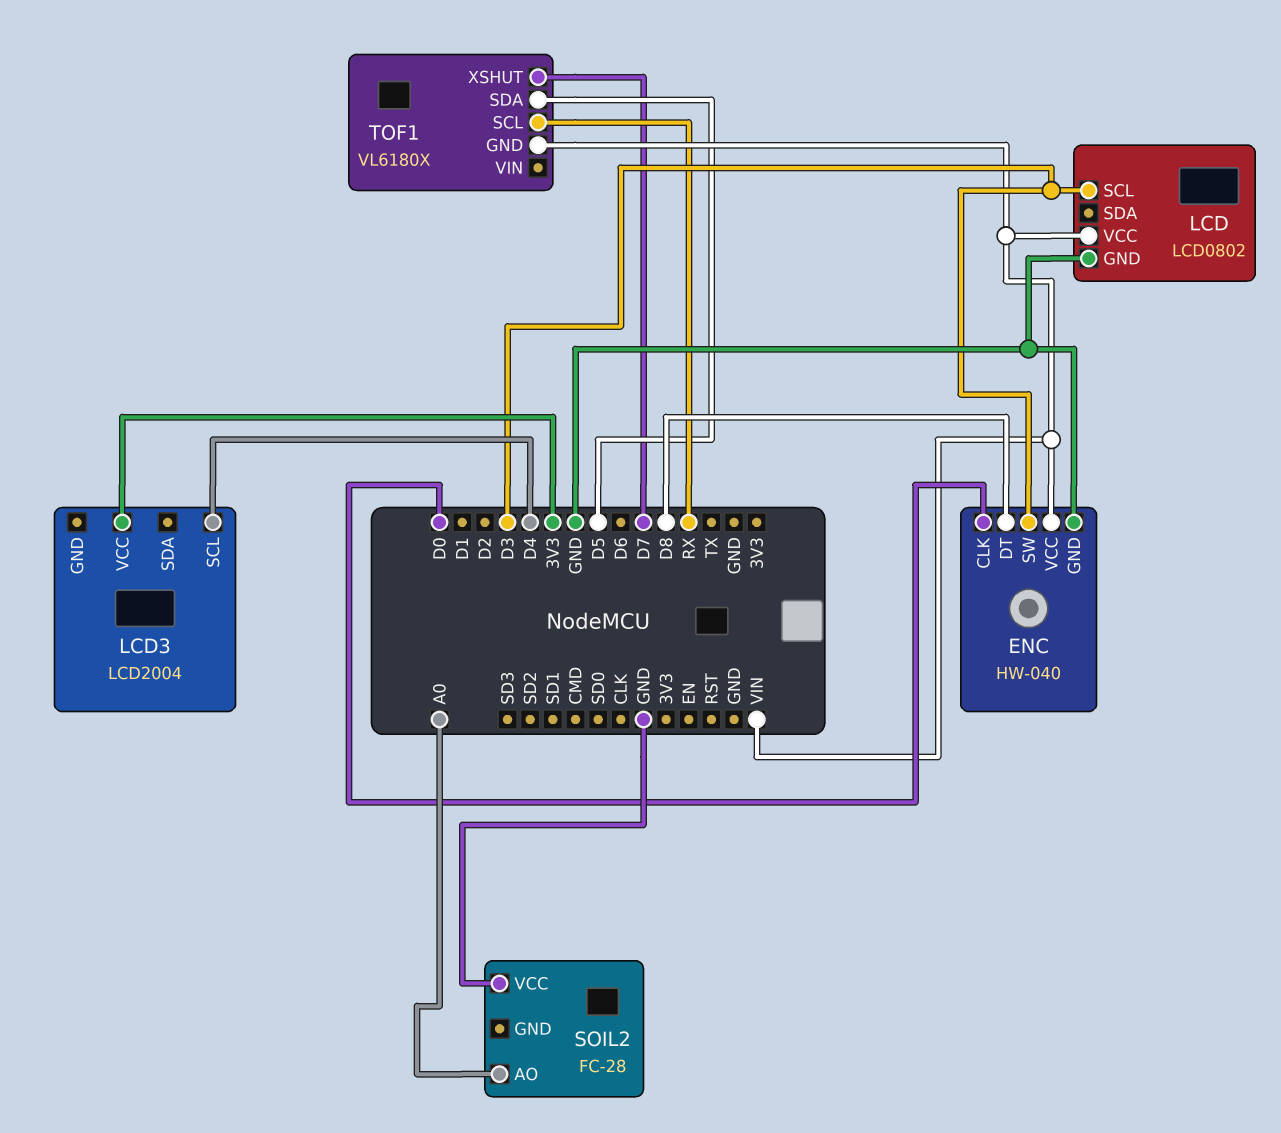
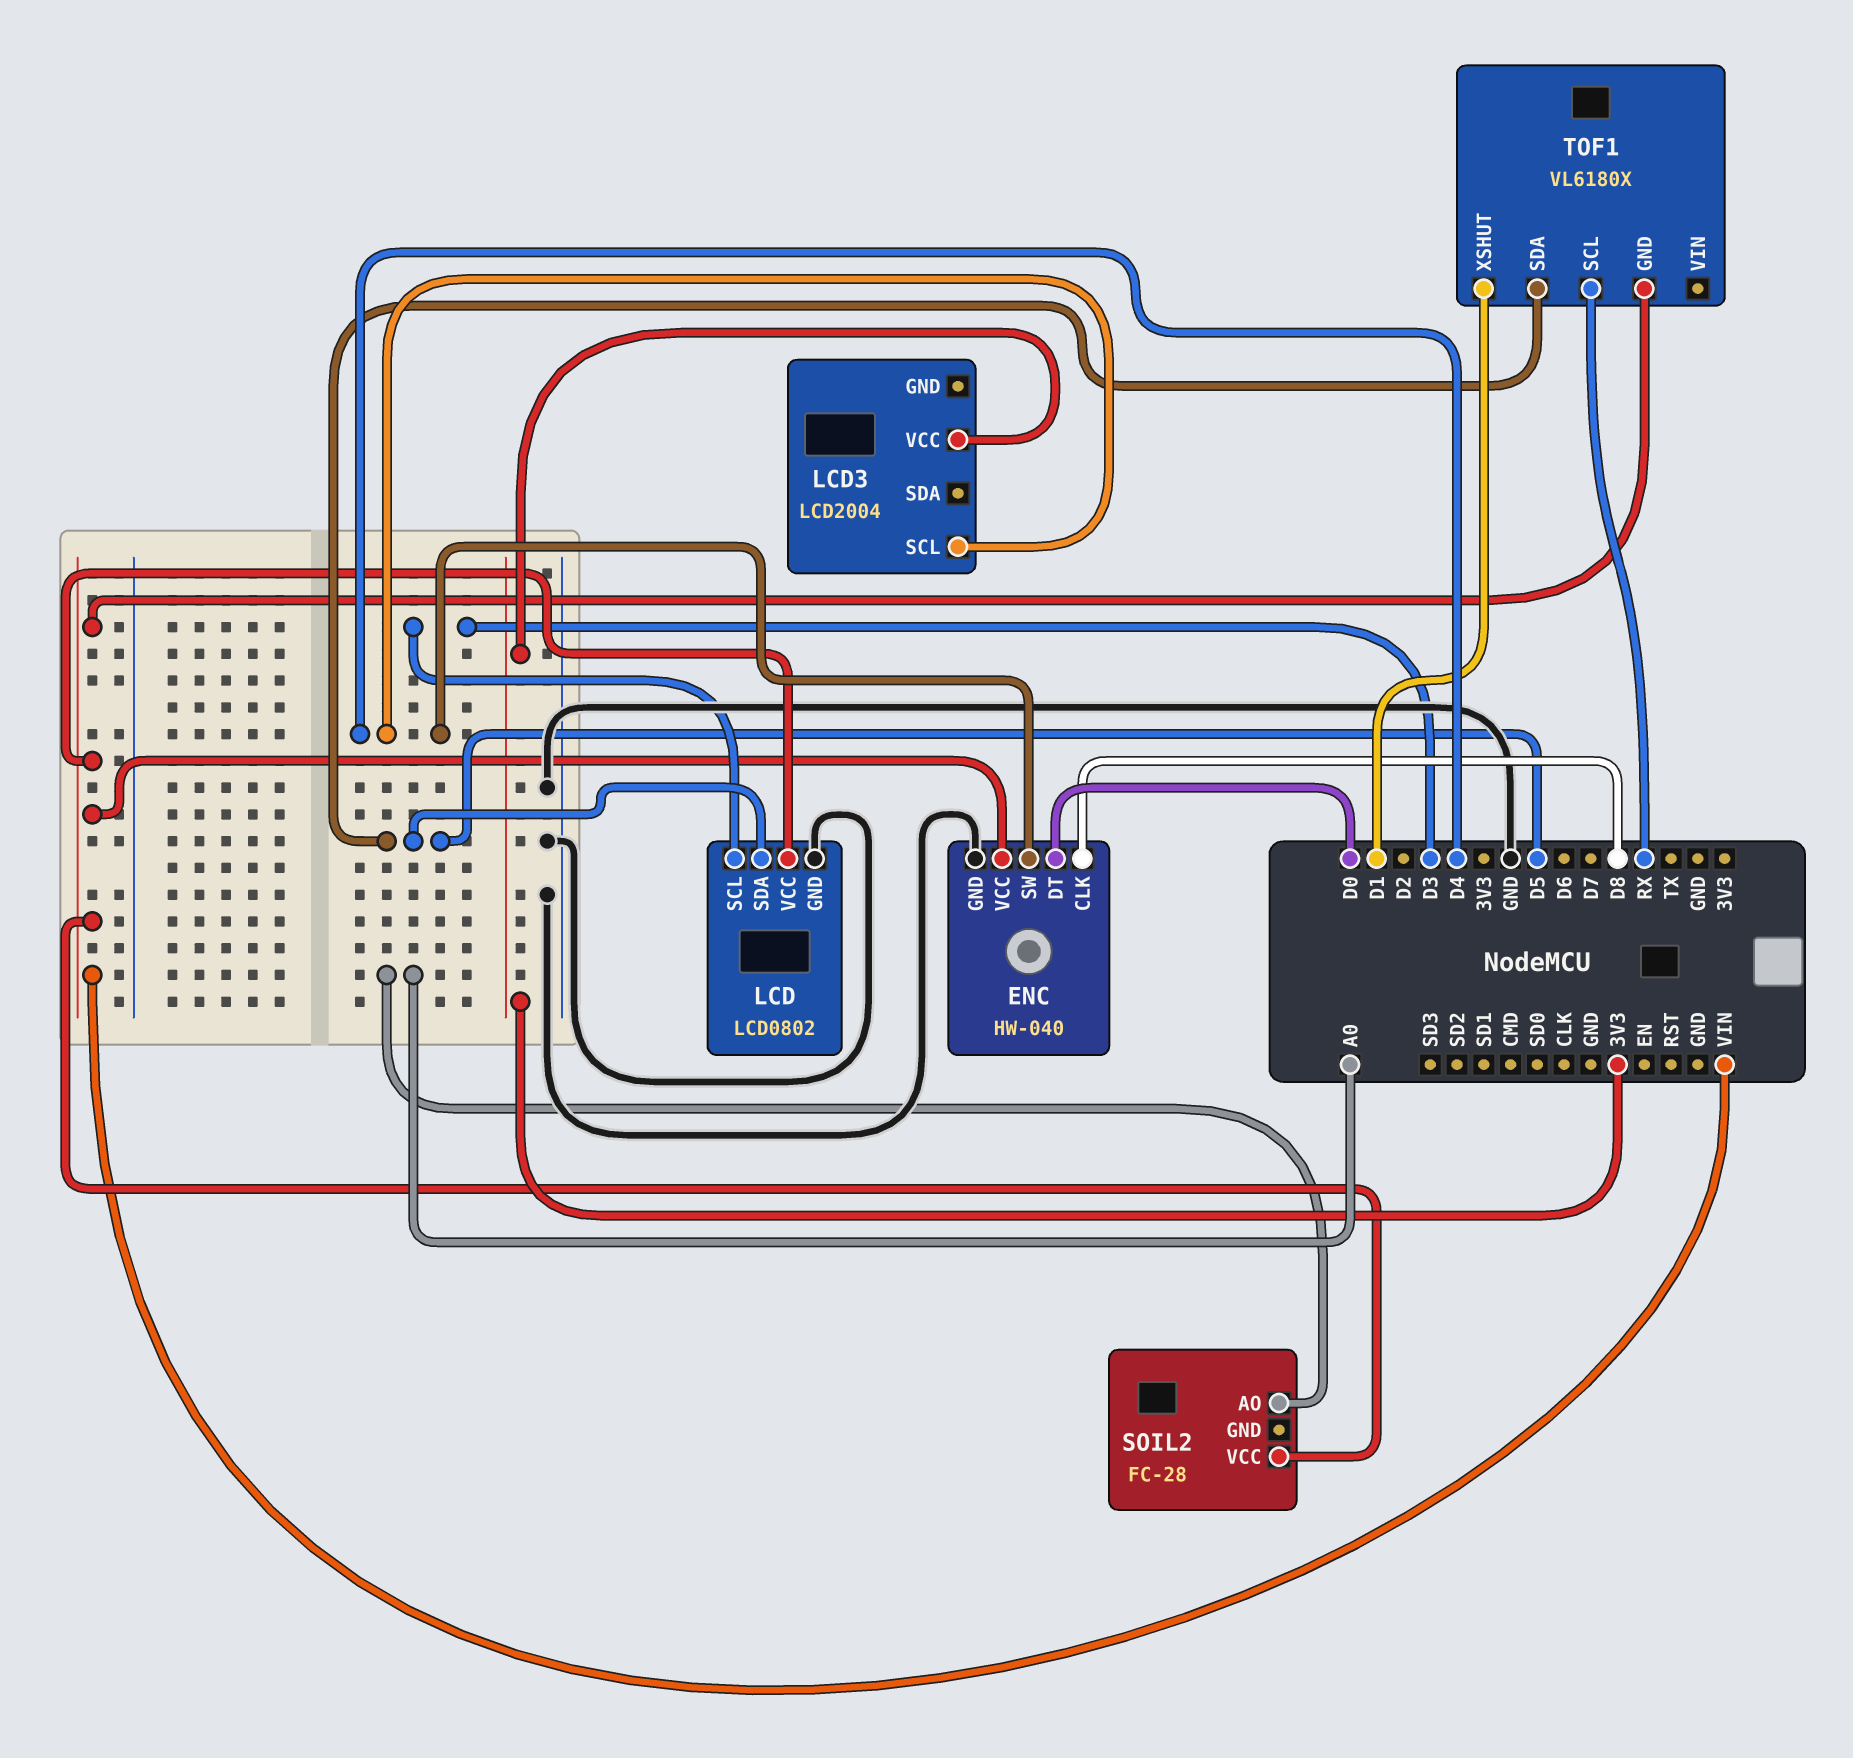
ENC pin CLK: D0 -> D8
ENC pin DT: D8 -> D0
ENC pin SW: D3 -> D4
LCD pin SDA: none -> D5
SOIL2 pin VCC: GND -> VIN
TOF1 pin XSHUT: D7 -> D1

